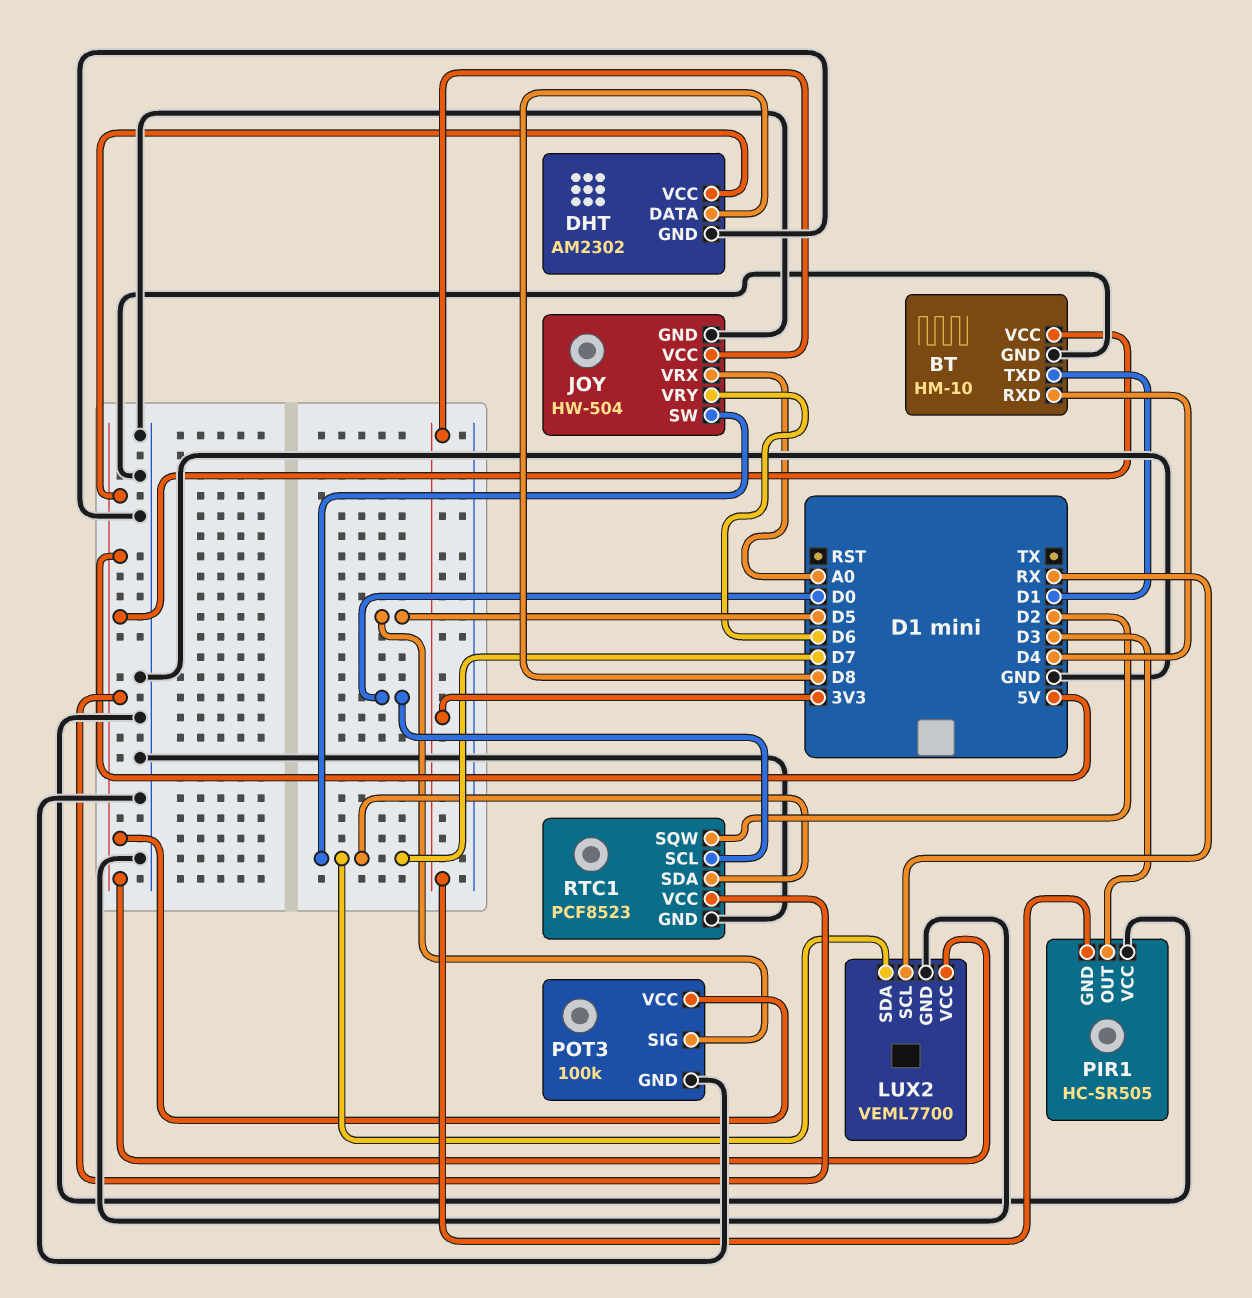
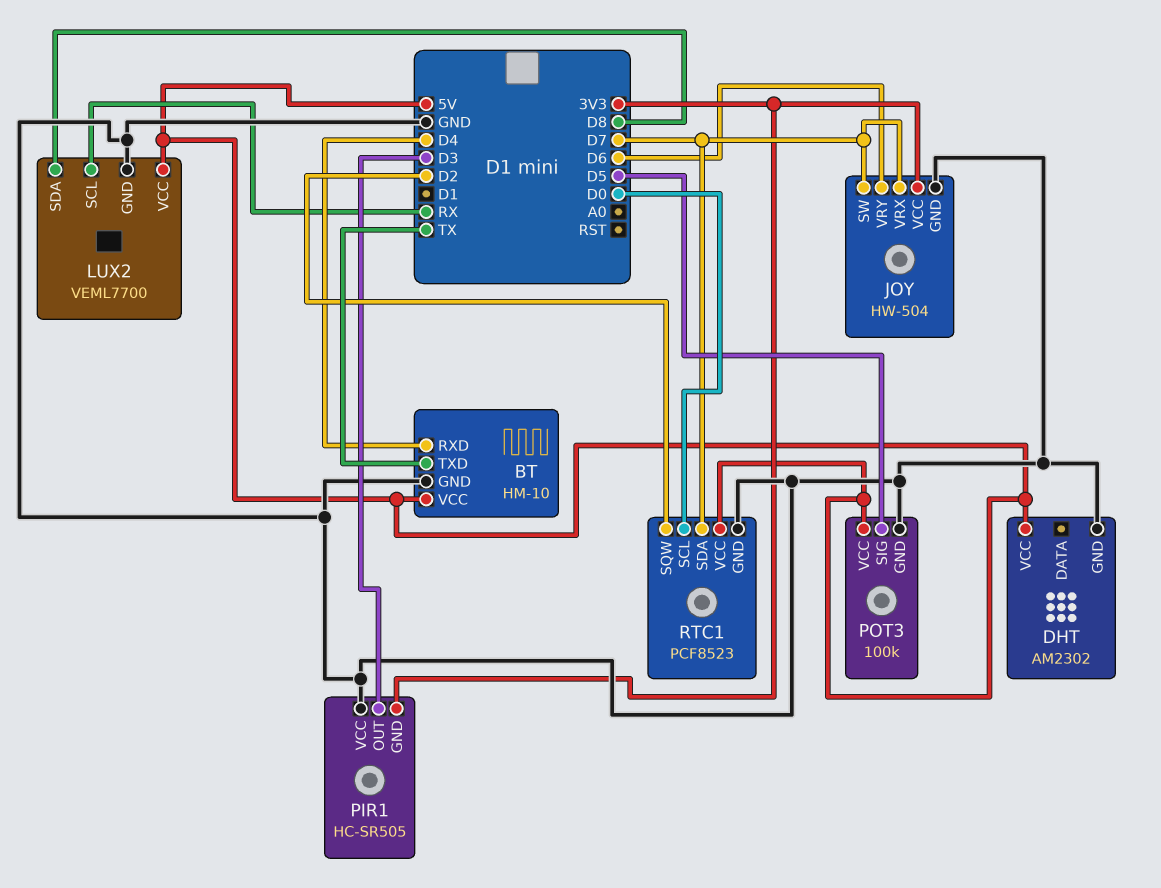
BT pin TXD: D1 -> TX
DHT pin DATA: D8 -> none
JOY pin VRX: A0 -> D7
LUX2 pin SDA: D7 -> D8

